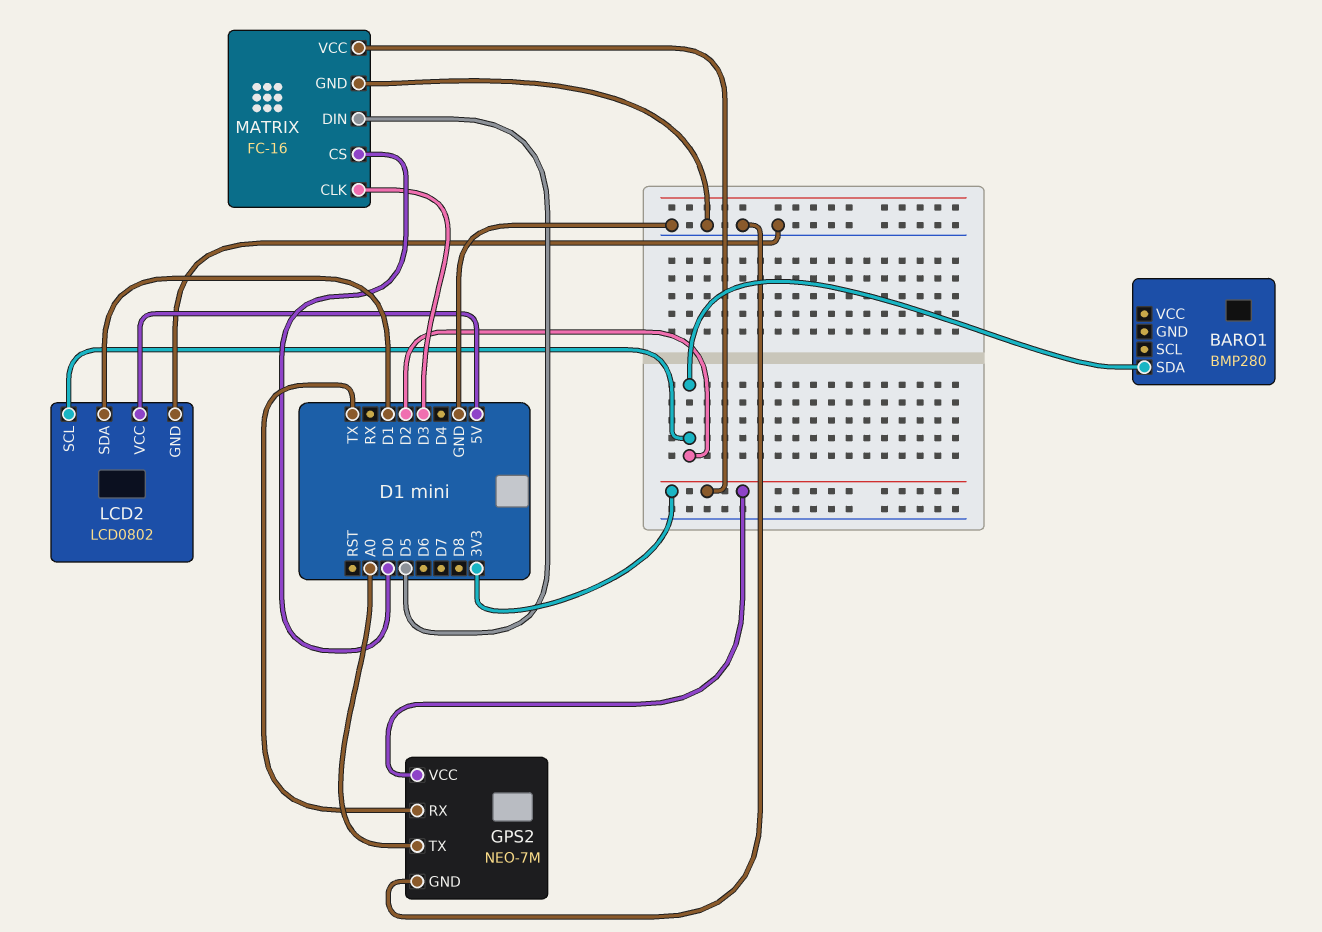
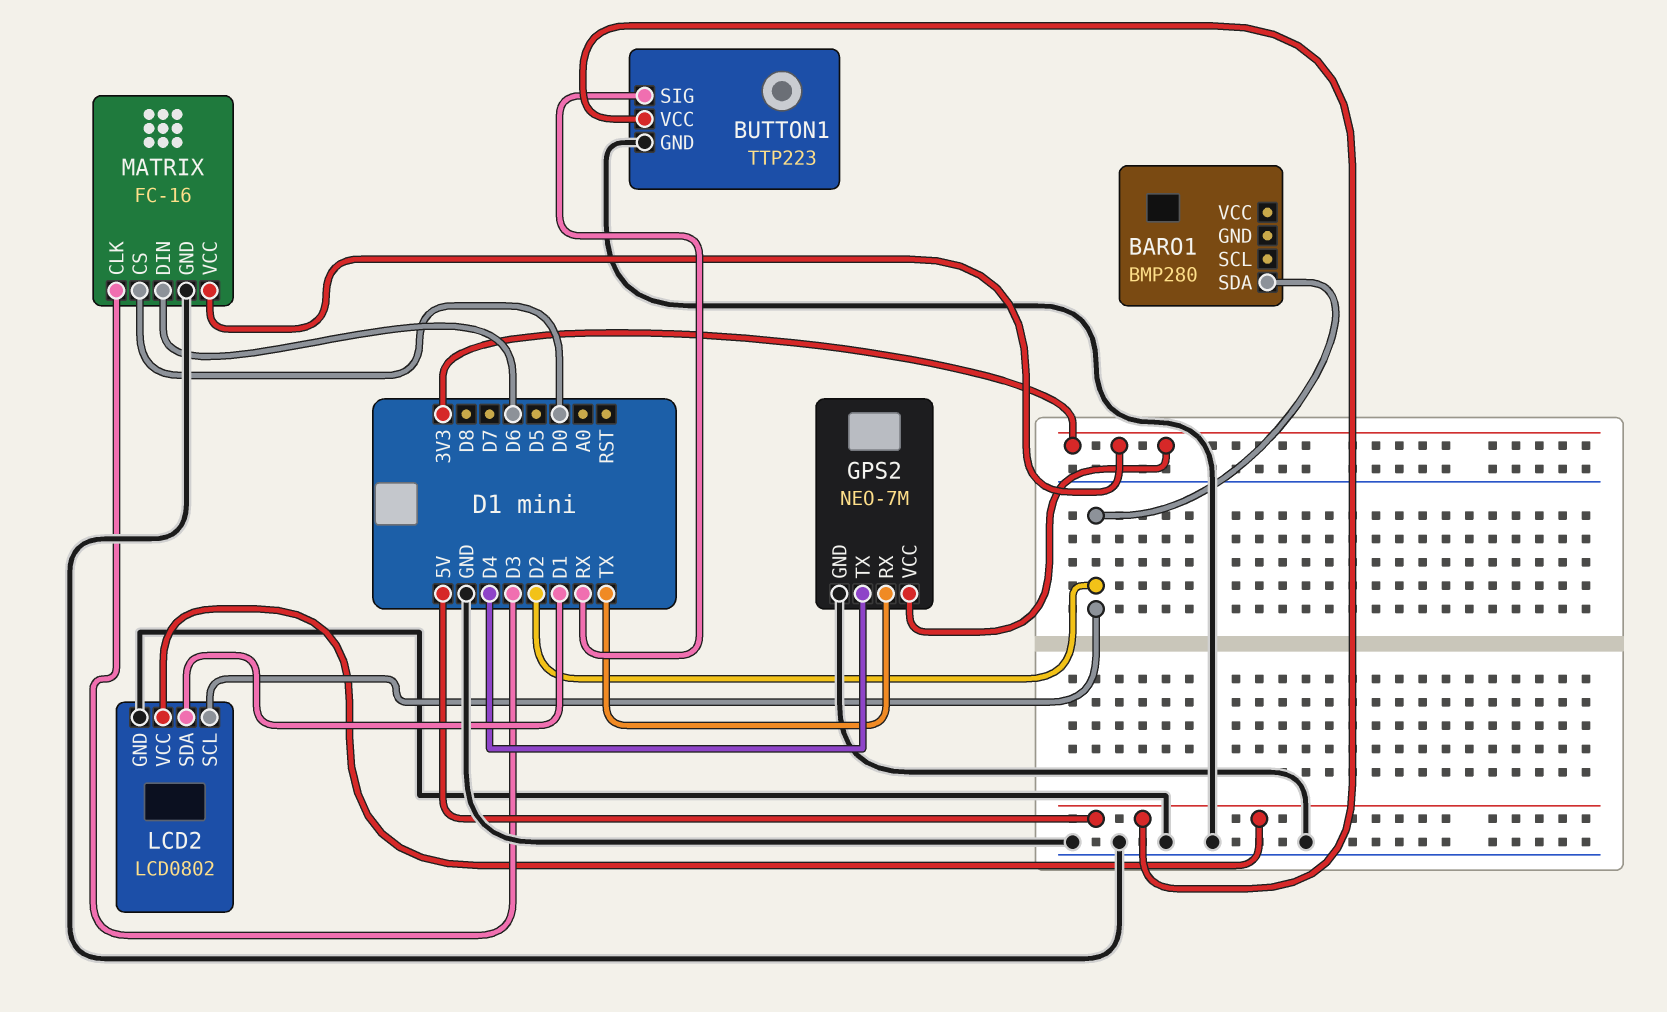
BUTTON1: none -> TTP223
BUTTON1 pin GND: none -> GND
BUTTON1 pin SIG: none -> RX
BUTTON1 pin VCC: none -> 5V
GPS2 pin TX: A0 -> D4
MATRIX pin DIN: D5 -> D6

